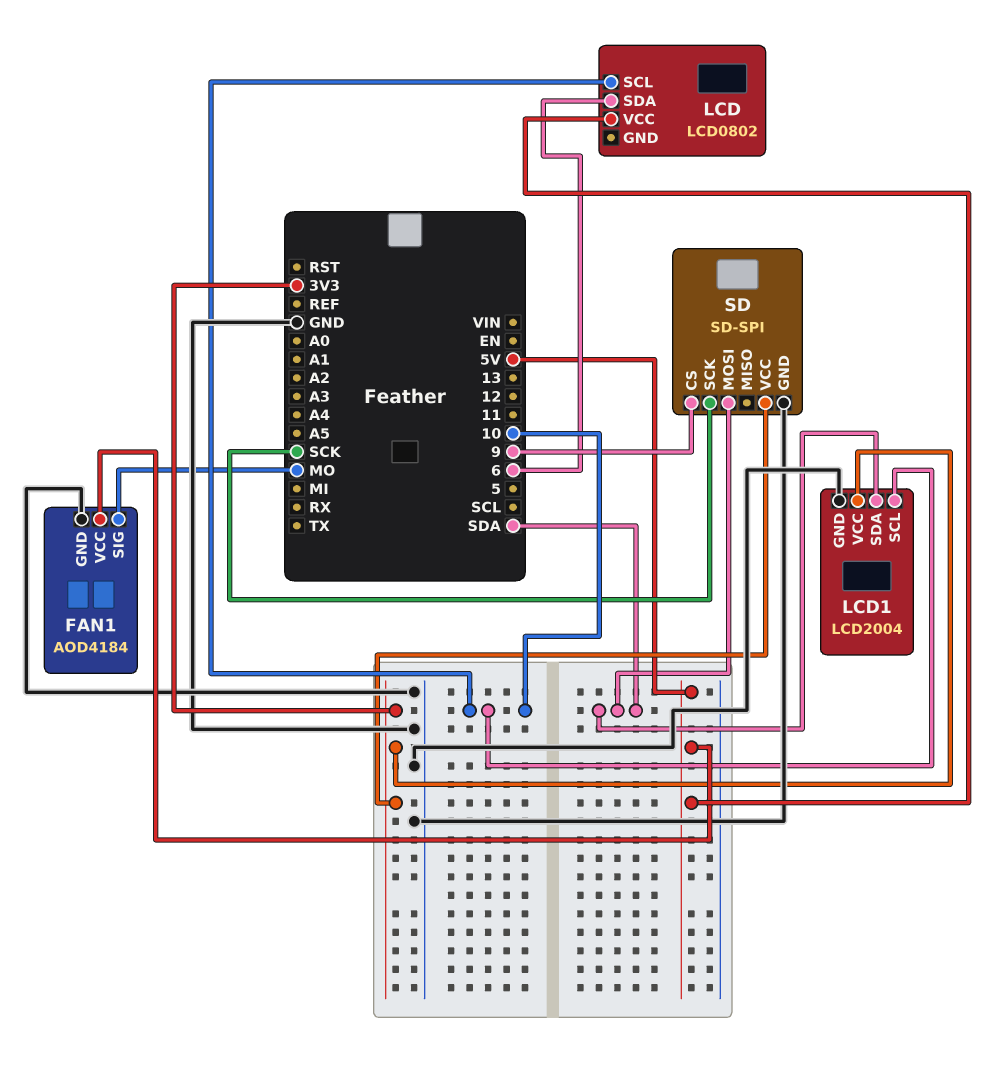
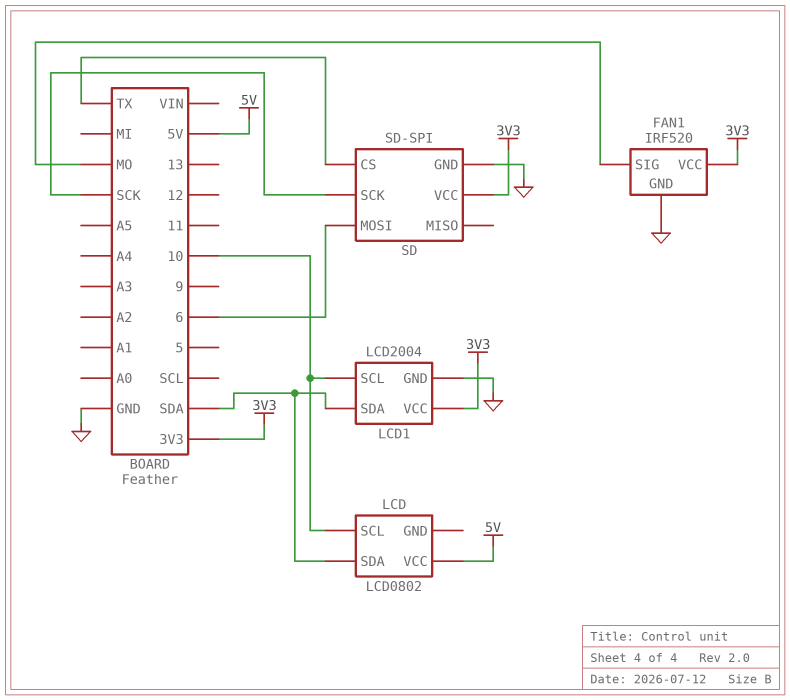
FAN1: AOD4184 -> IRF520
FAN1 pin VCC: 5V -> 3V3
LCD pin SDA: 6 -> SDA
SD pin CS: 9 -> TX
SD pin MOSI: SDA -> 6

